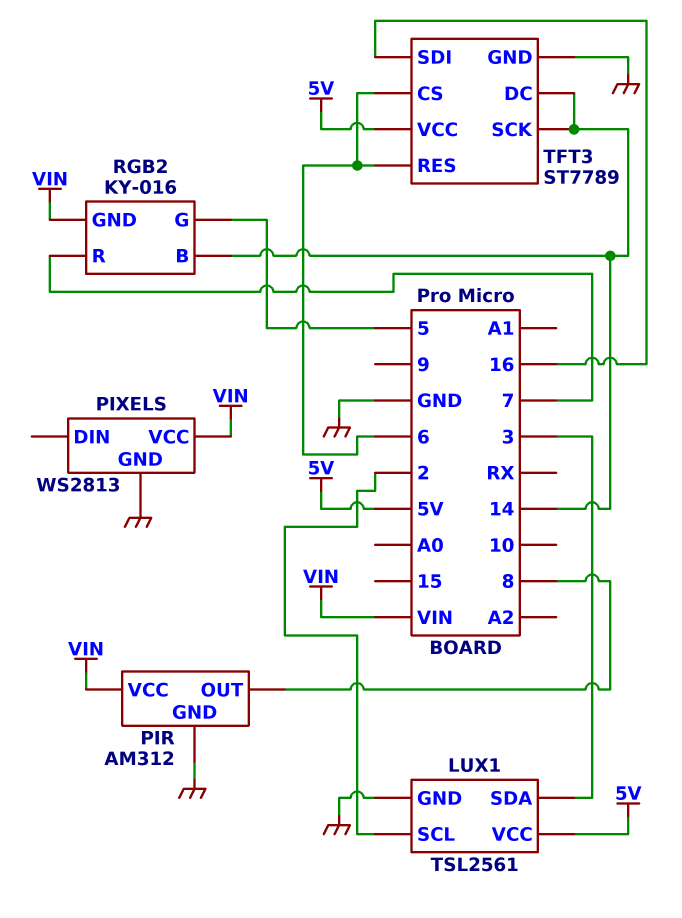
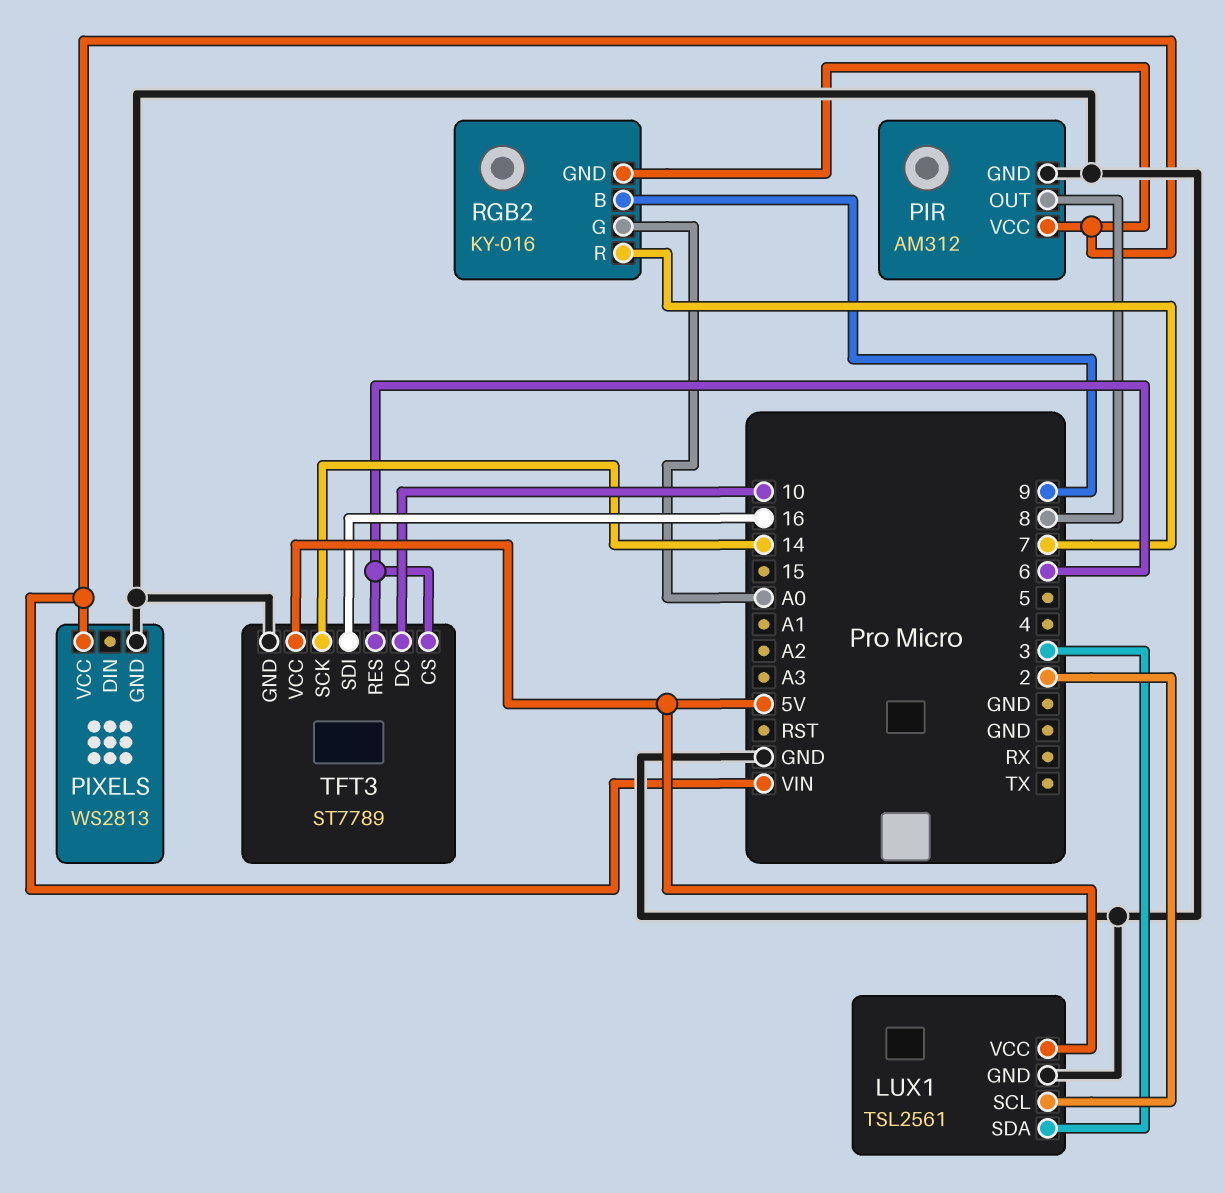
RGB2 pin B: 14 -> 9
RGB2 pin G: 5 -> A0
TFT3 pin DC: 14 -> 10

